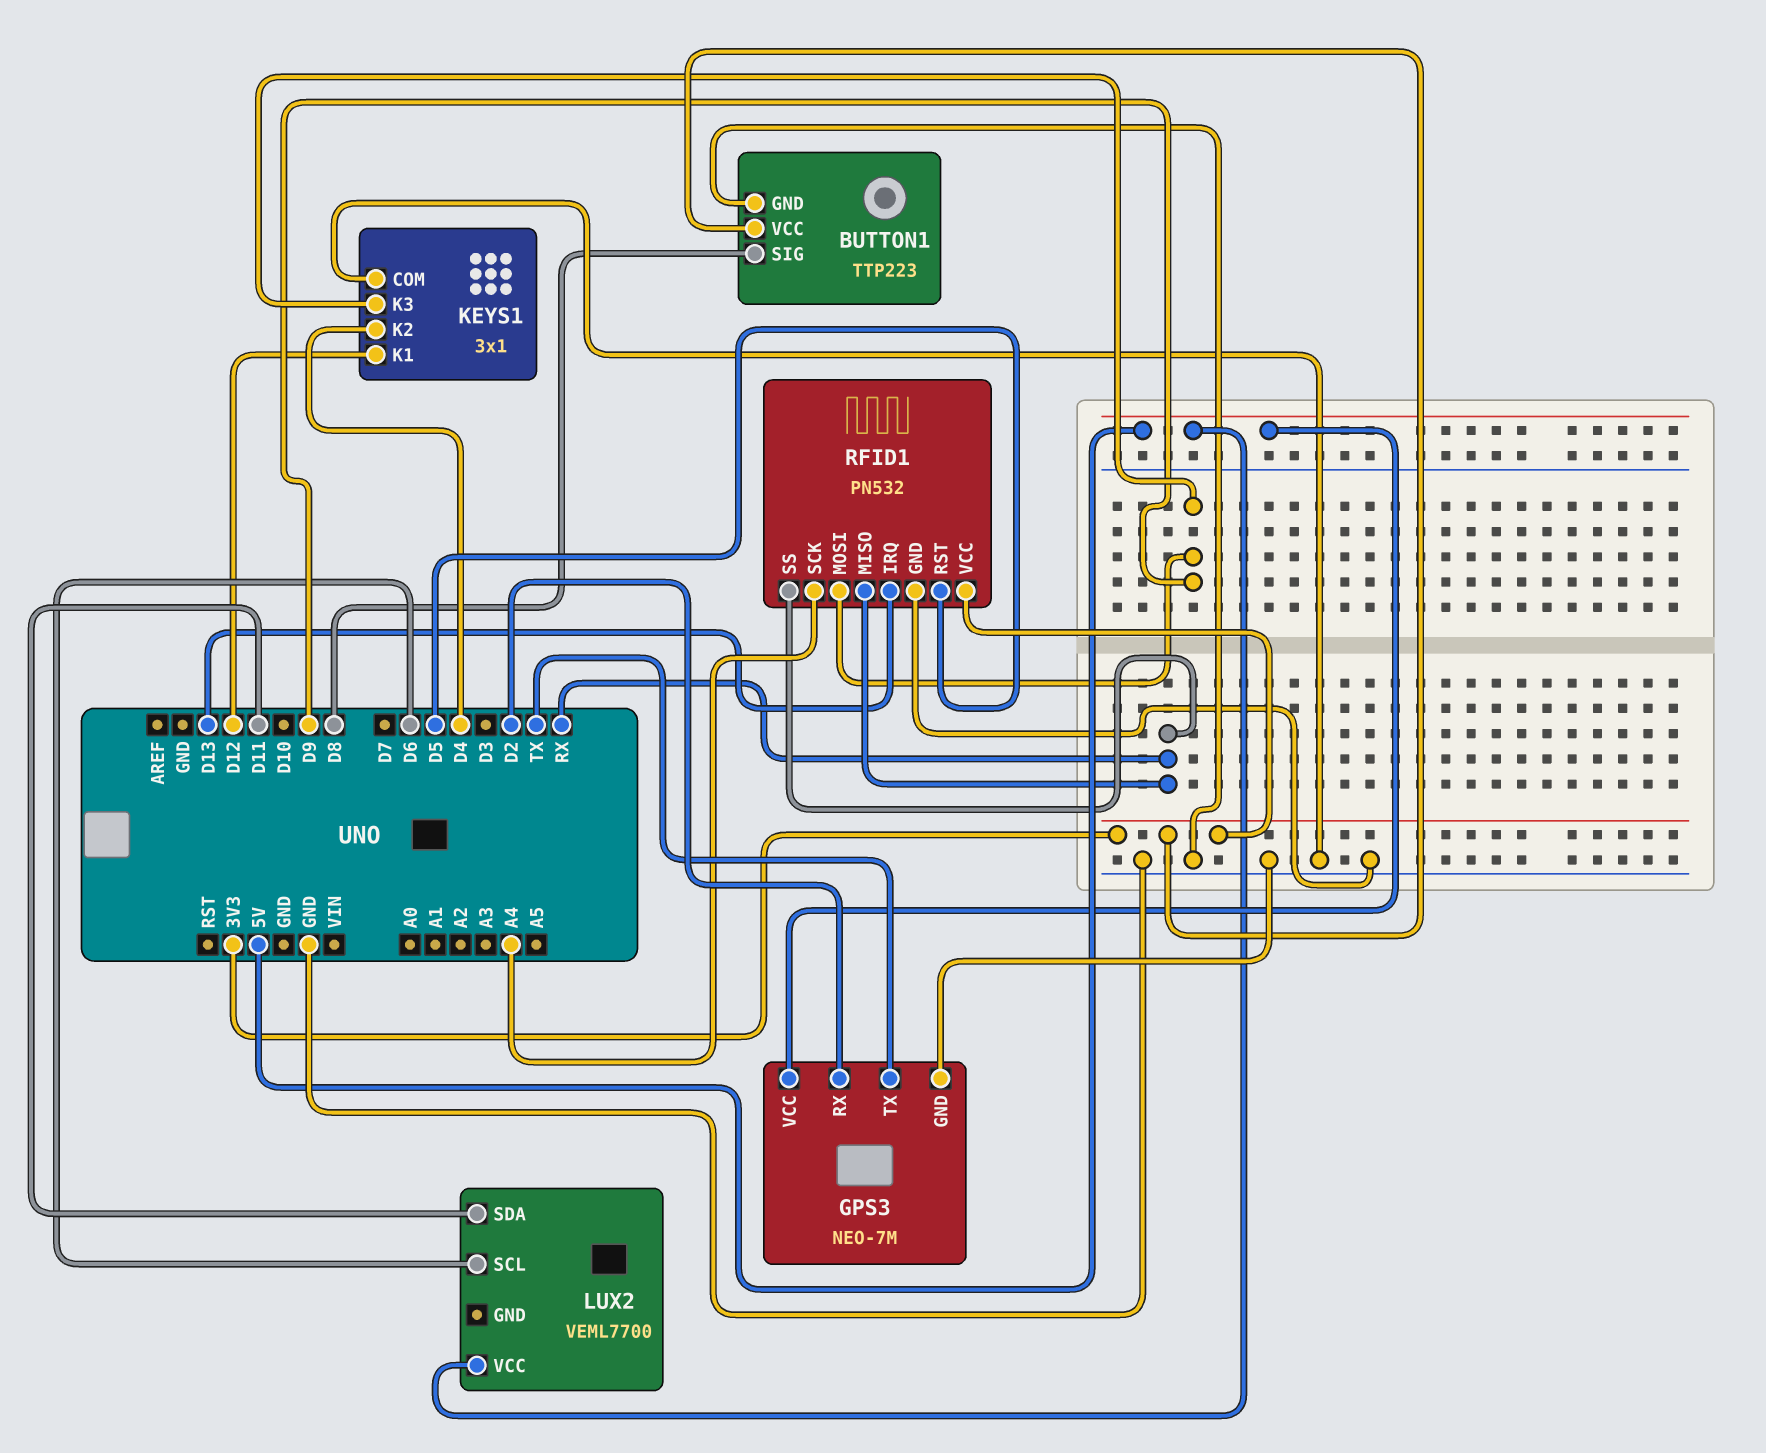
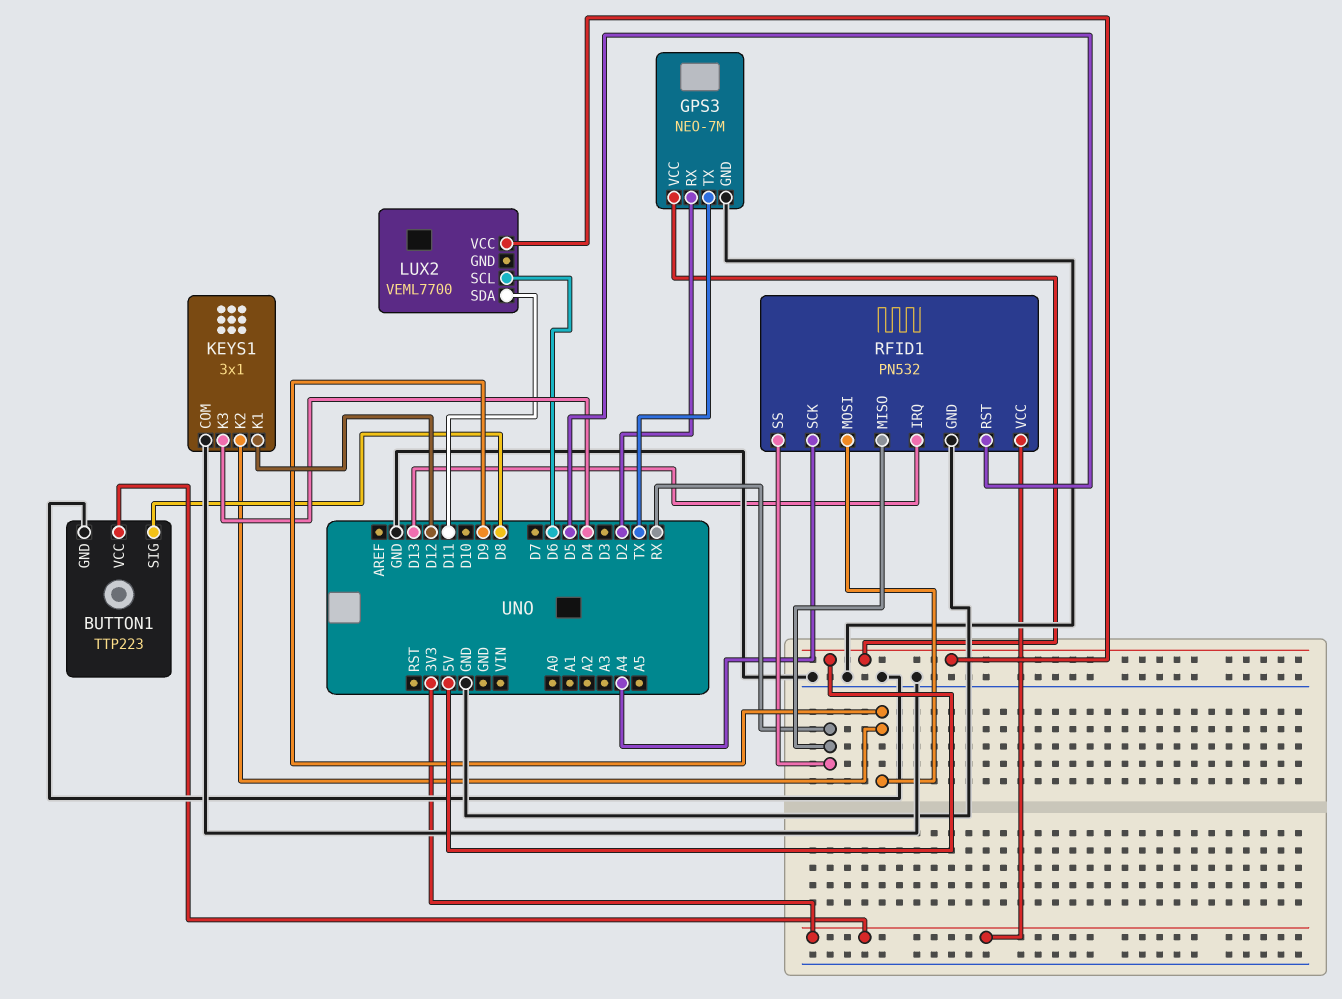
KEYS1 pin K2: D4 -> D9
KEYS1 pin K3: D9 -> D4

